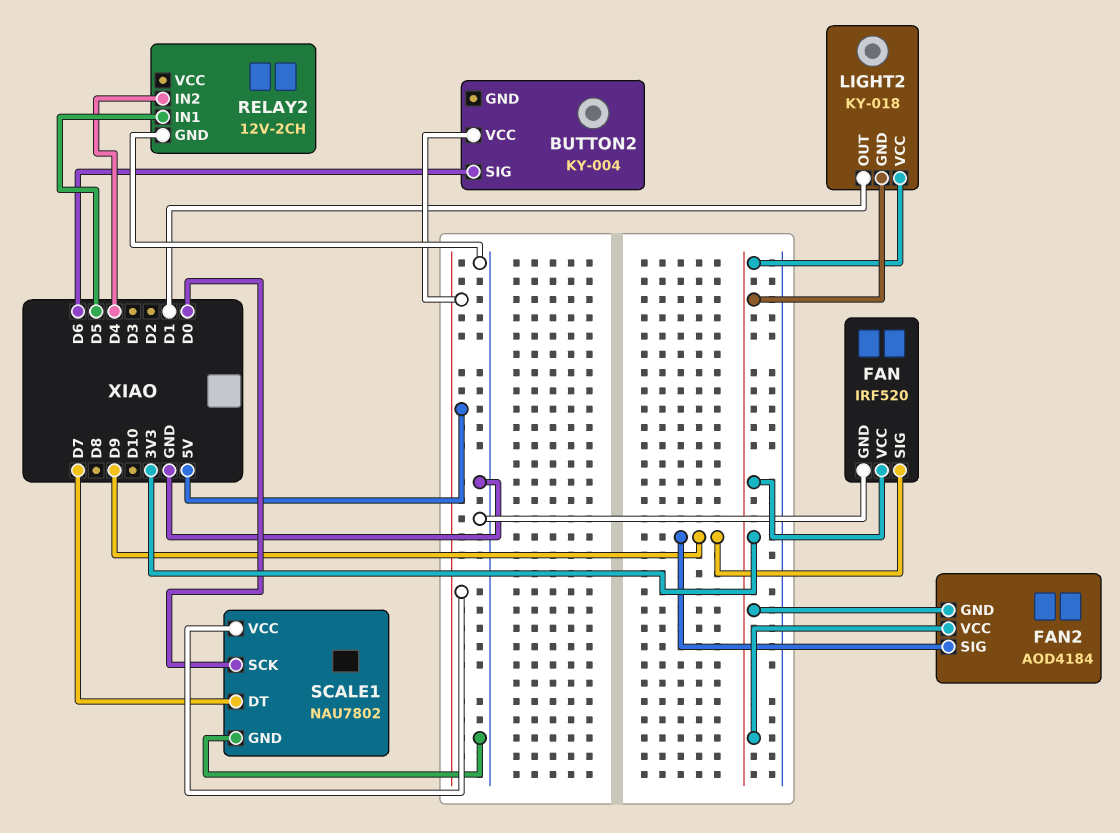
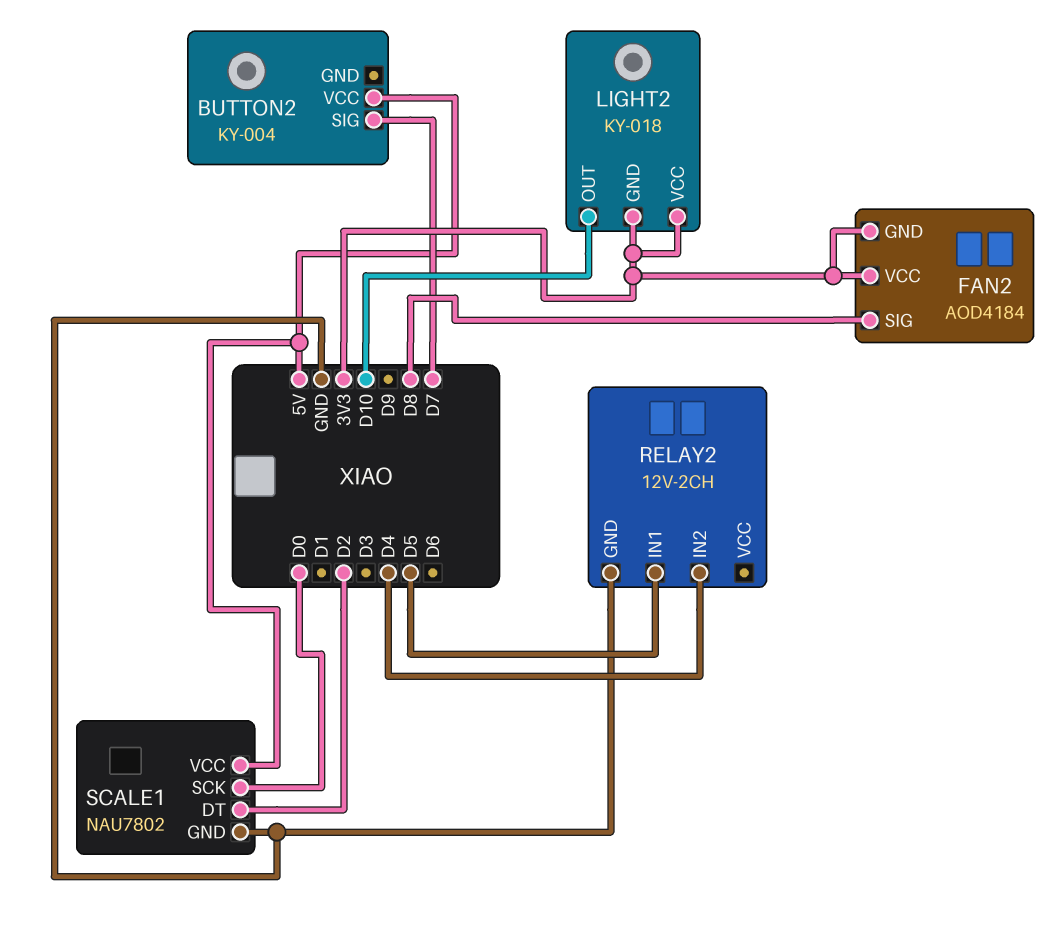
BUTTON2 pin SIG: D6 -> D7
FAN: IRF520 -> none
FAN pin GND: GND -> none
FAN pin SIG: D9 -> none
FAN pin VCC: 3V3 -> none
FAN2 pin SIG: D9 -> D8
LIGHT2 pin OUT: D1 -> D10
SCALE1 pin DT: D7 -> D2

